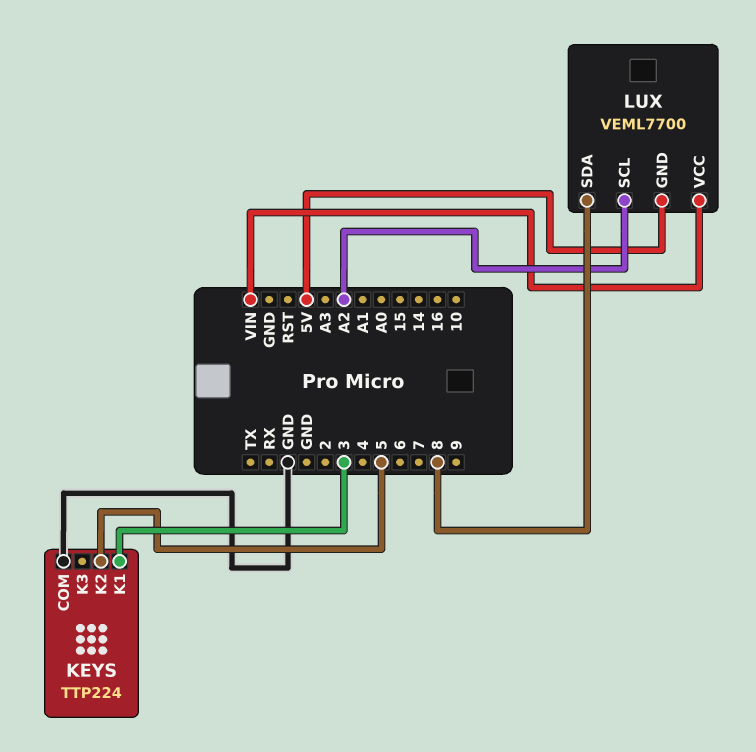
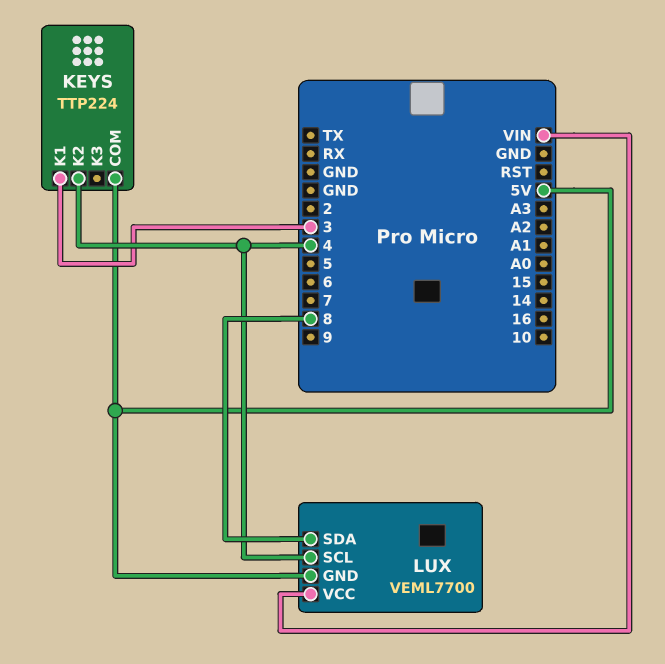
KEYS pin COM: GND -> 5V
KEYS pin K2: 5 -> 4
LUX pin SCL: A2 -> 4

